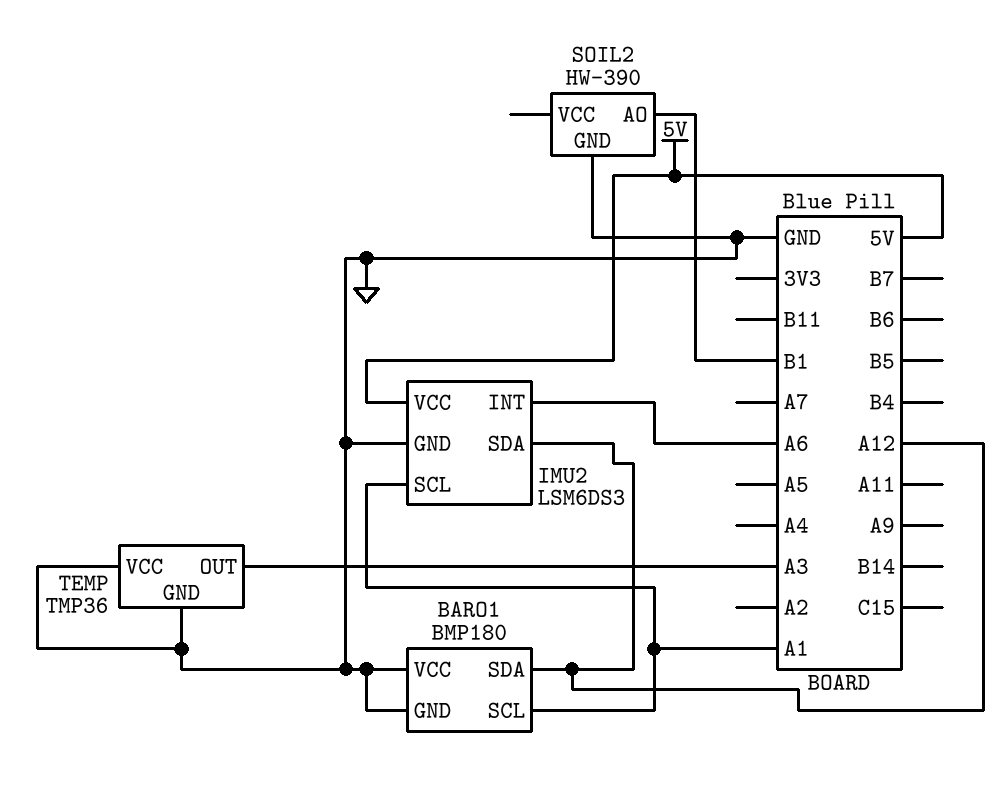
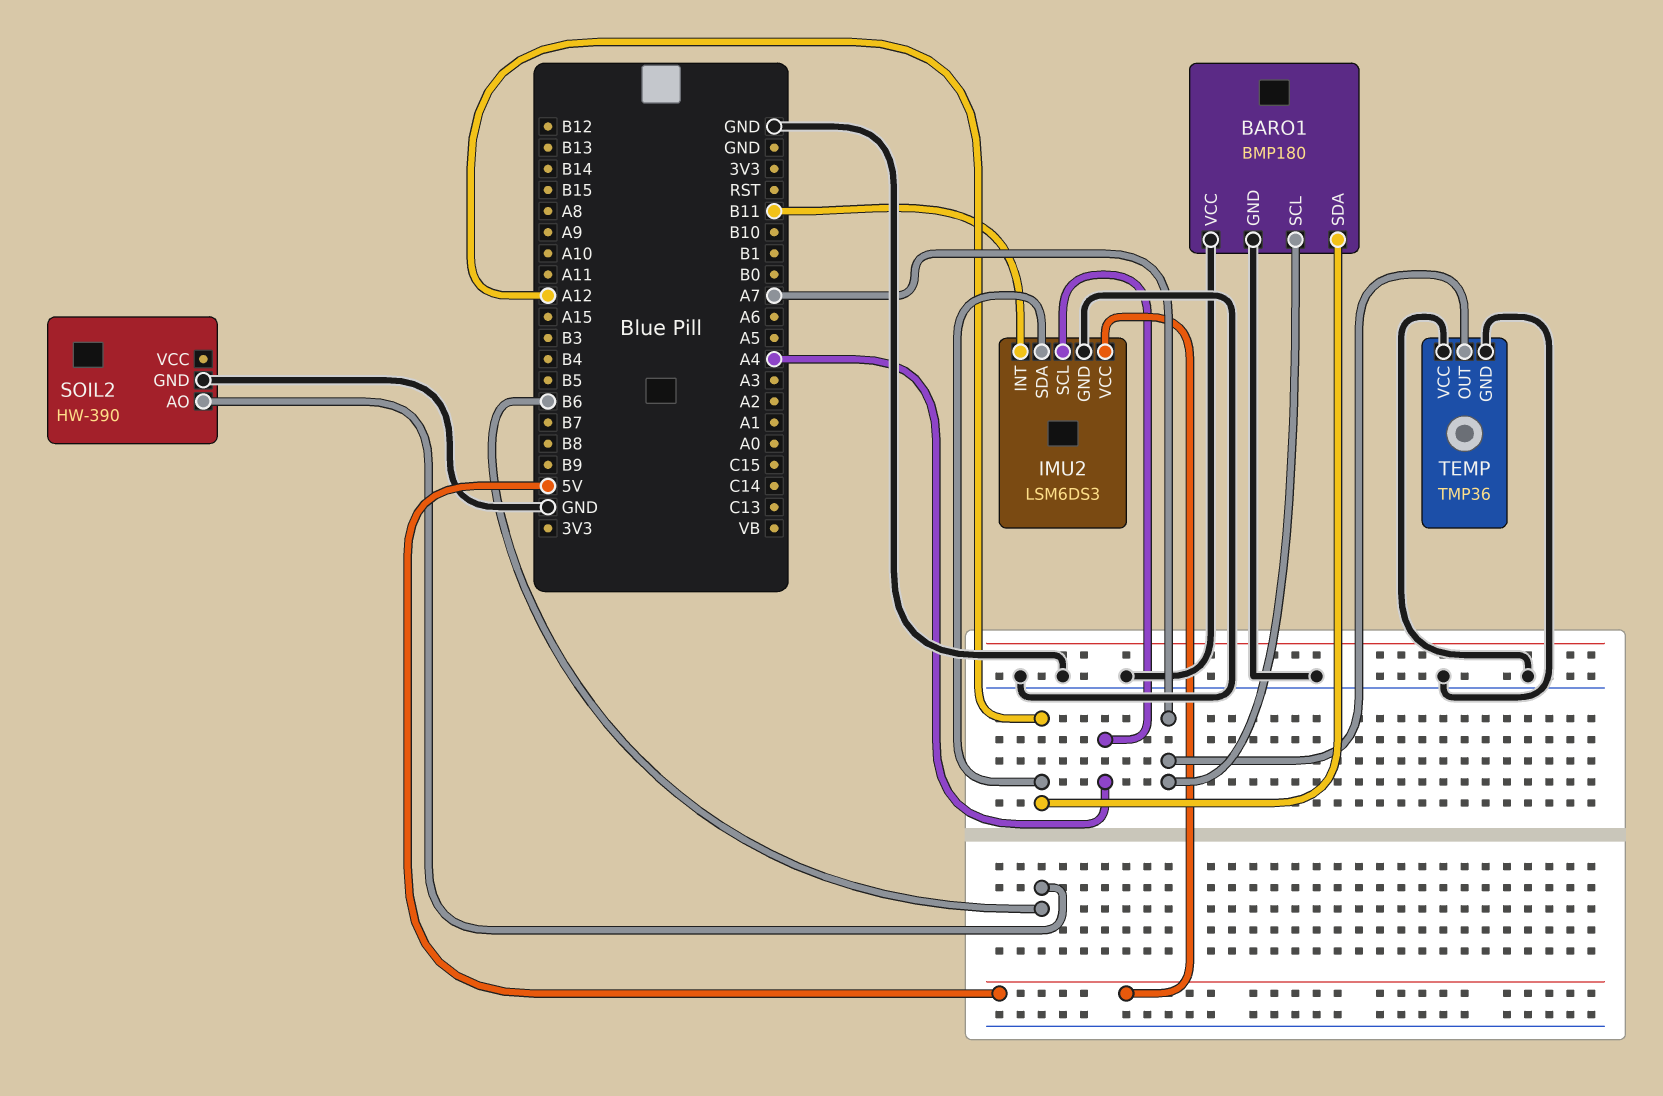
BARO1 pin SCL: A1 -> A7
IMU2 pin INT: A6 -> B11
IMU2 pin SCL: A1 -> A4
SOIL2 pin AO: B1 -> B6
TEMP pin OUT: A3 -> A7

